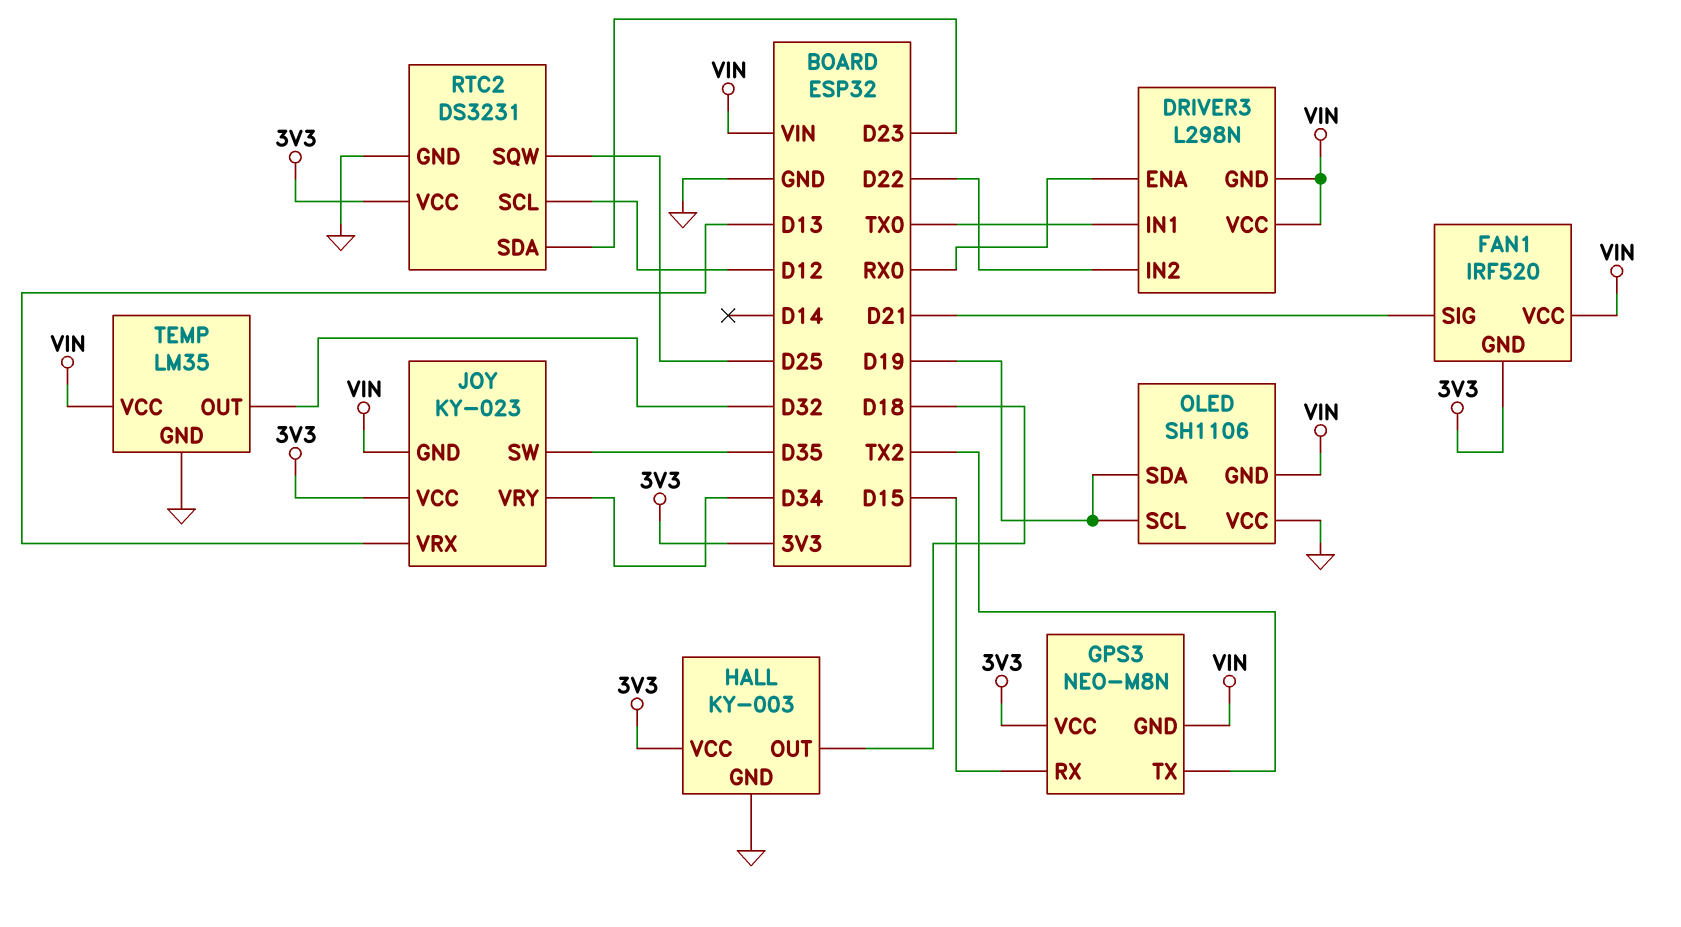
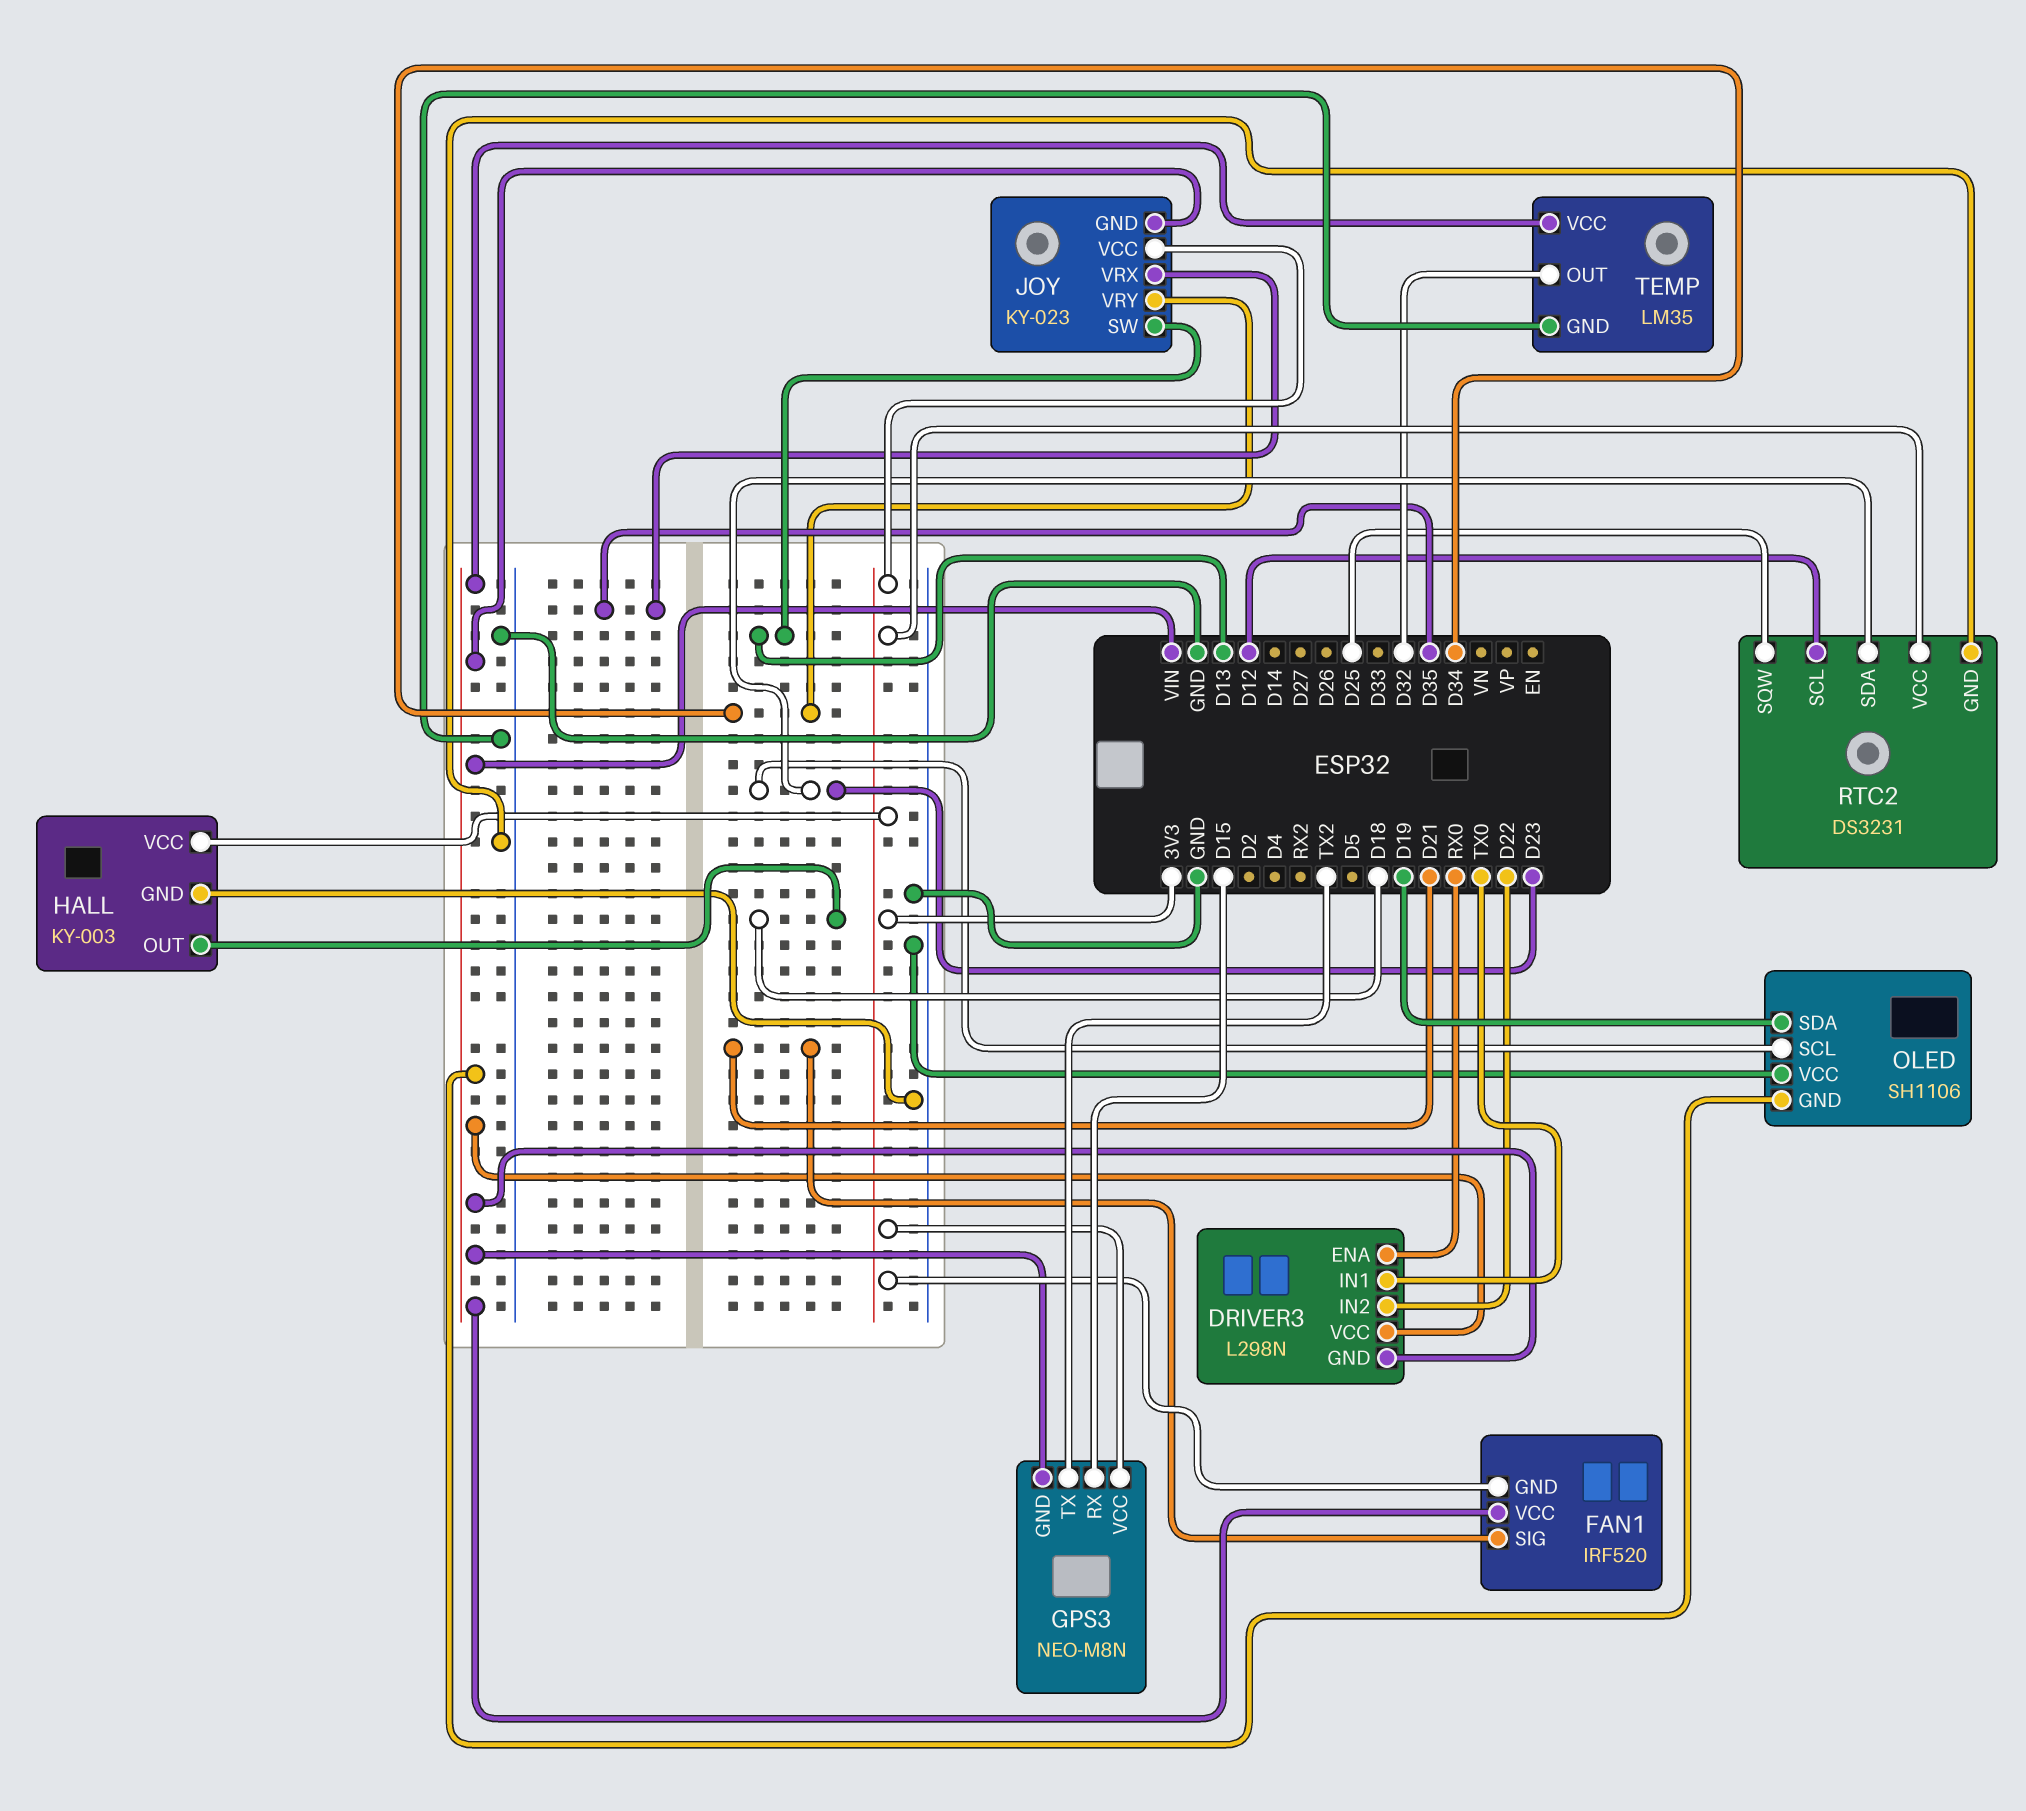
JOY pin SW: D35 -> D13
JOY pin VRX: D13 -> D35
OLED pin SCL: D19 -> D23

